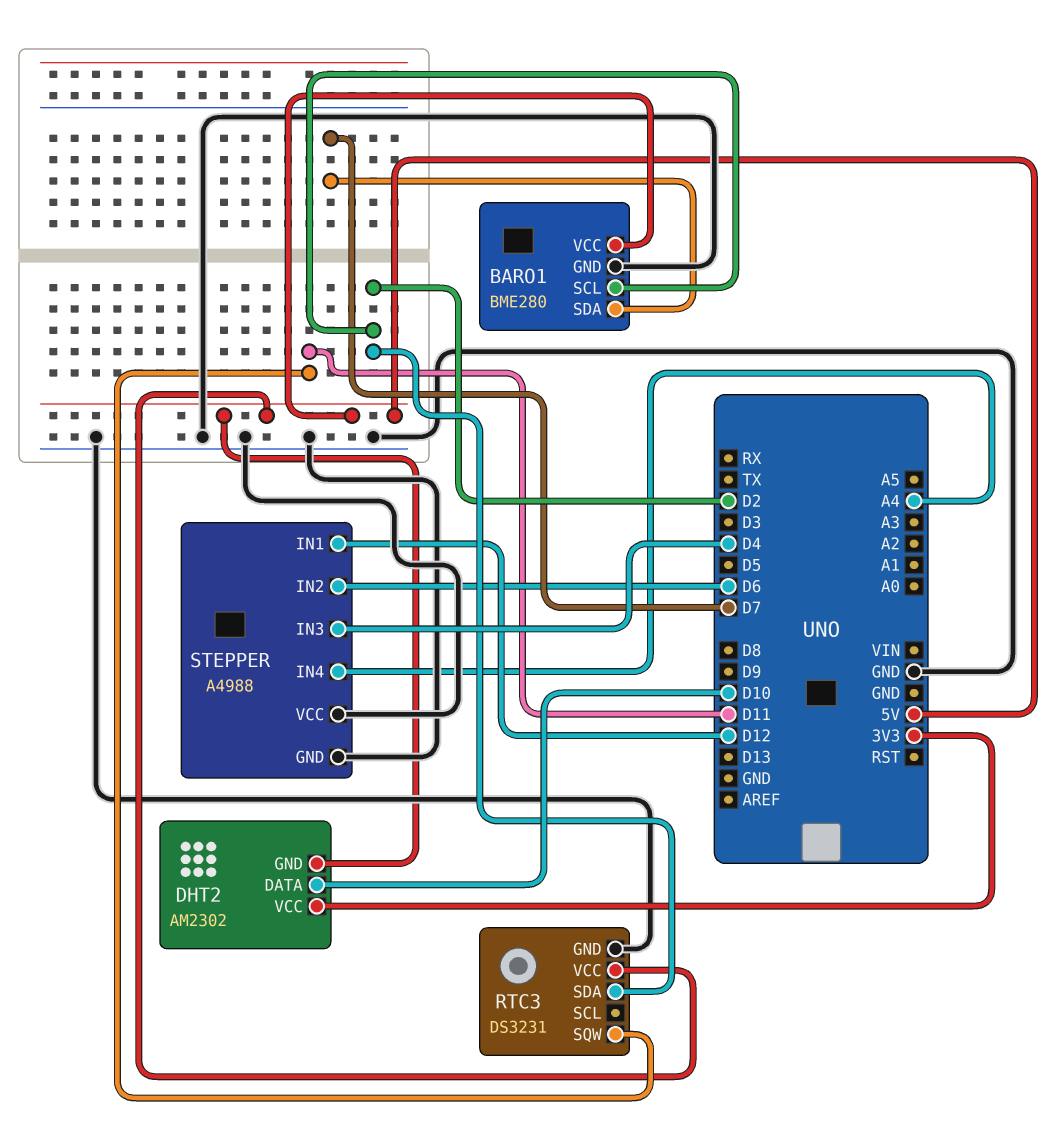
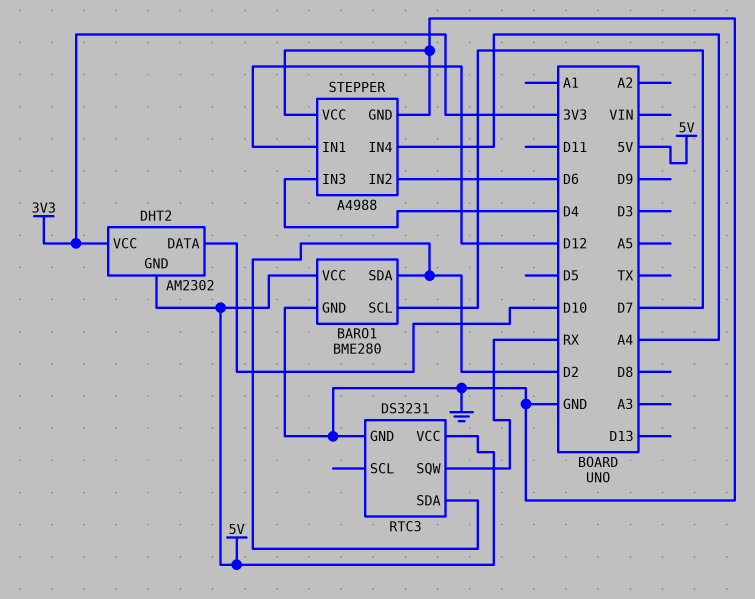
BARO1 pin SCL: D2 -> D7
BARO1 pin SDA: D7 -> D2
RTC3 pin SQW: D11 -> RX

